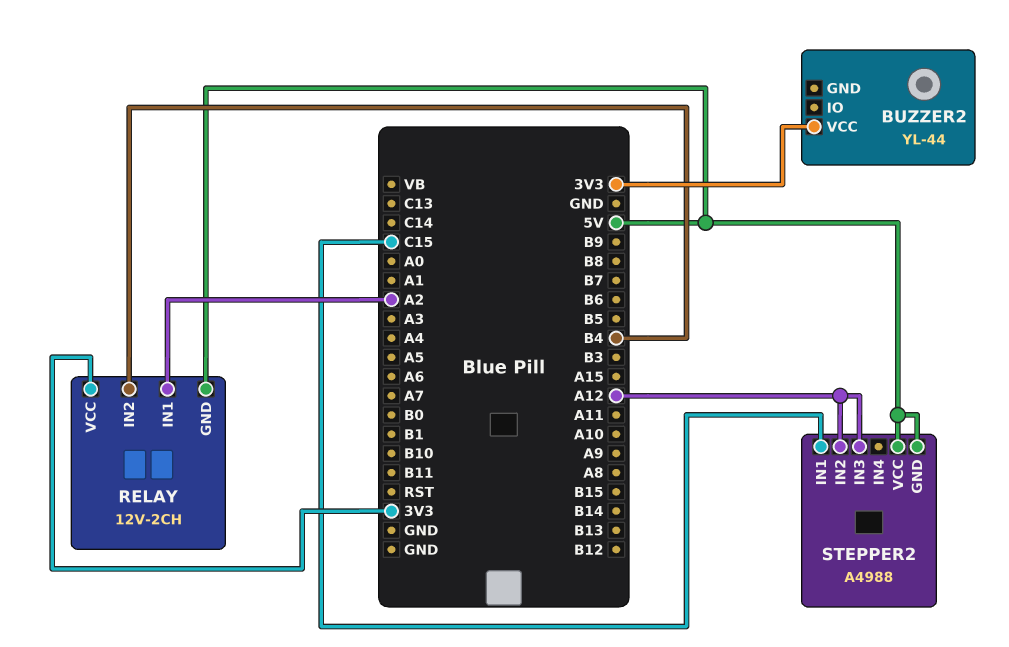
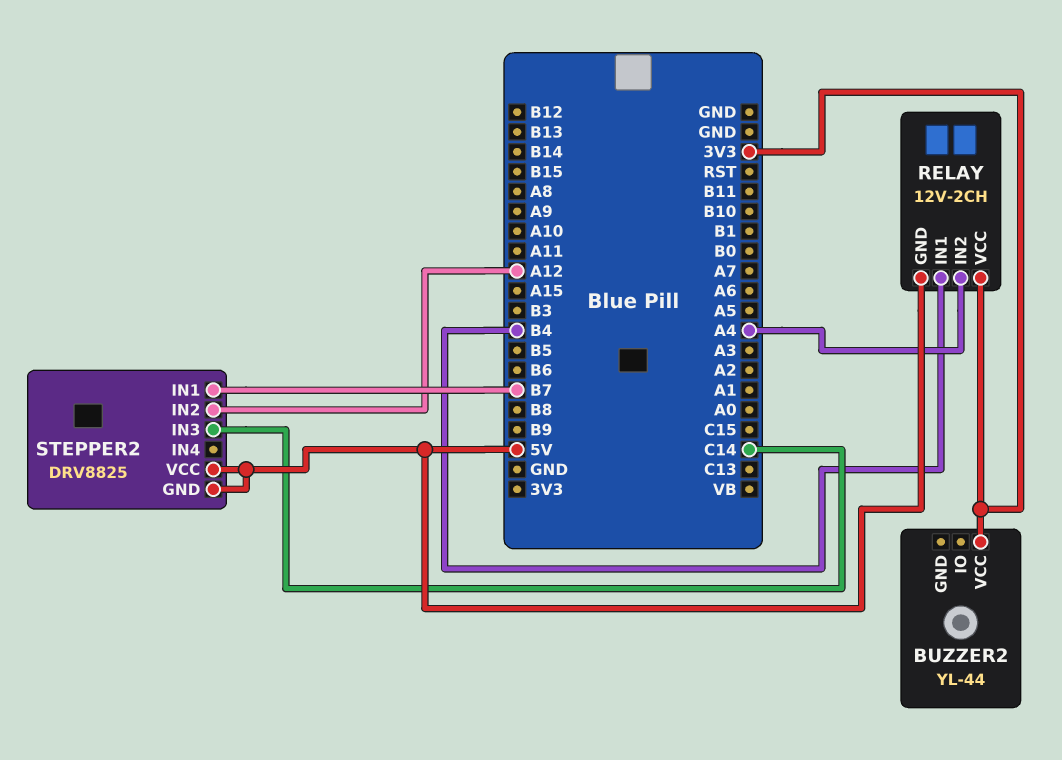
RELAY pin IN1: A2 -> B4
RELAY pin IN2: B4 -> A4
STEPPER2: A4988 -> DRV8825
STEPPER2 pin IN1: C15 -> B7
STEPPER2 pin IN3: A12 -> C14

